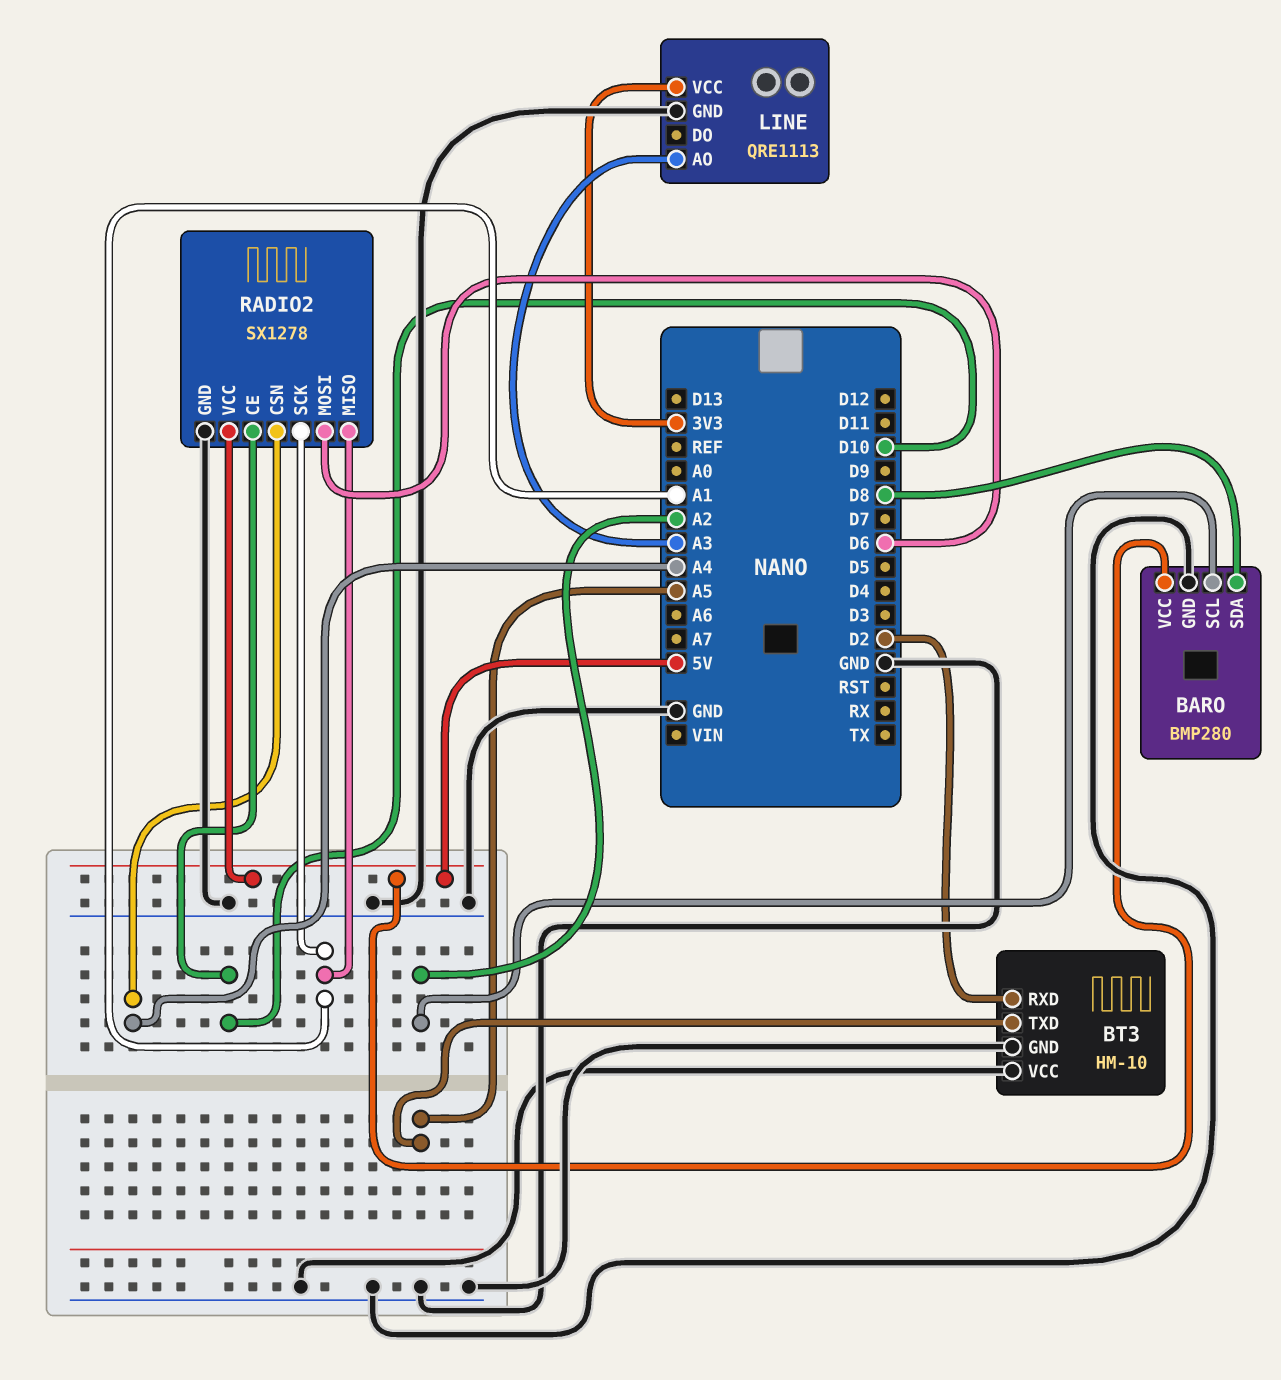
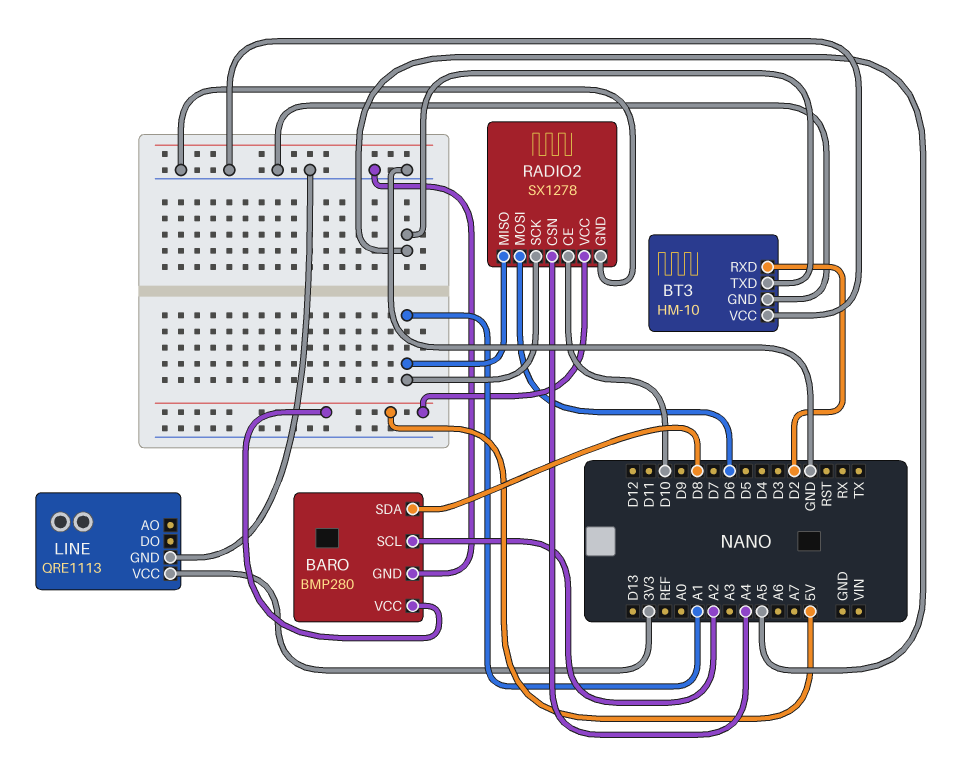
LINE pin AO: A3 -> none

